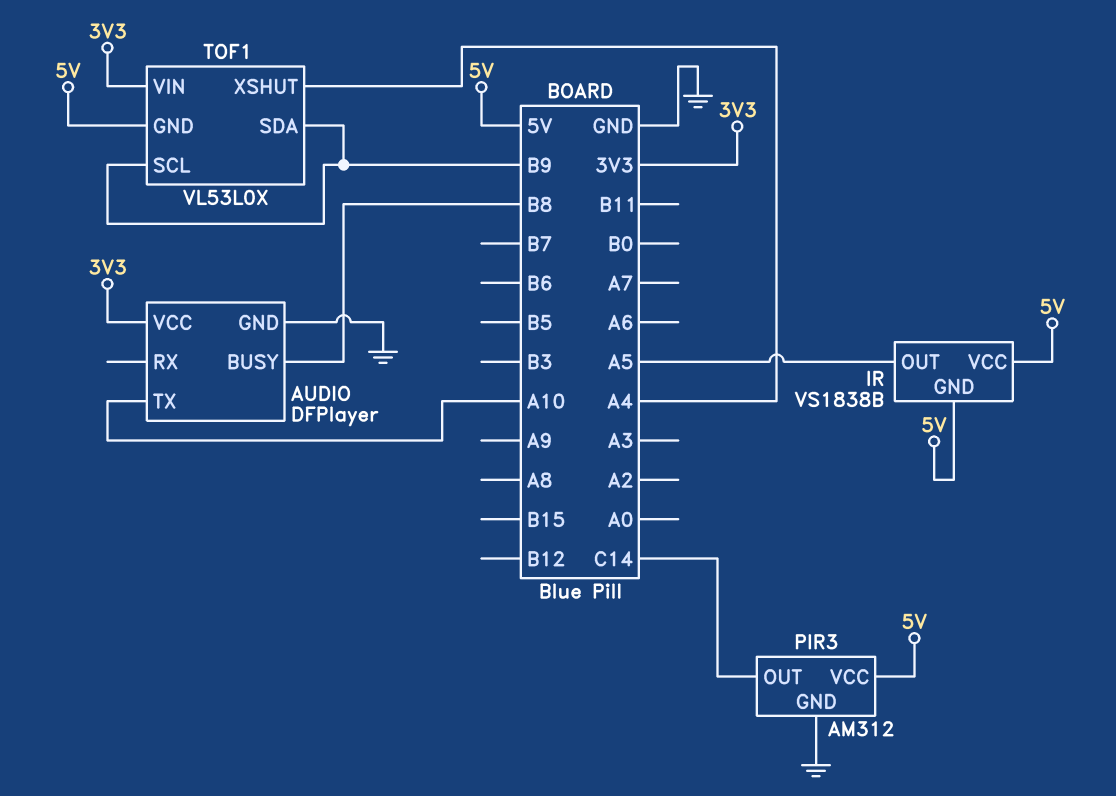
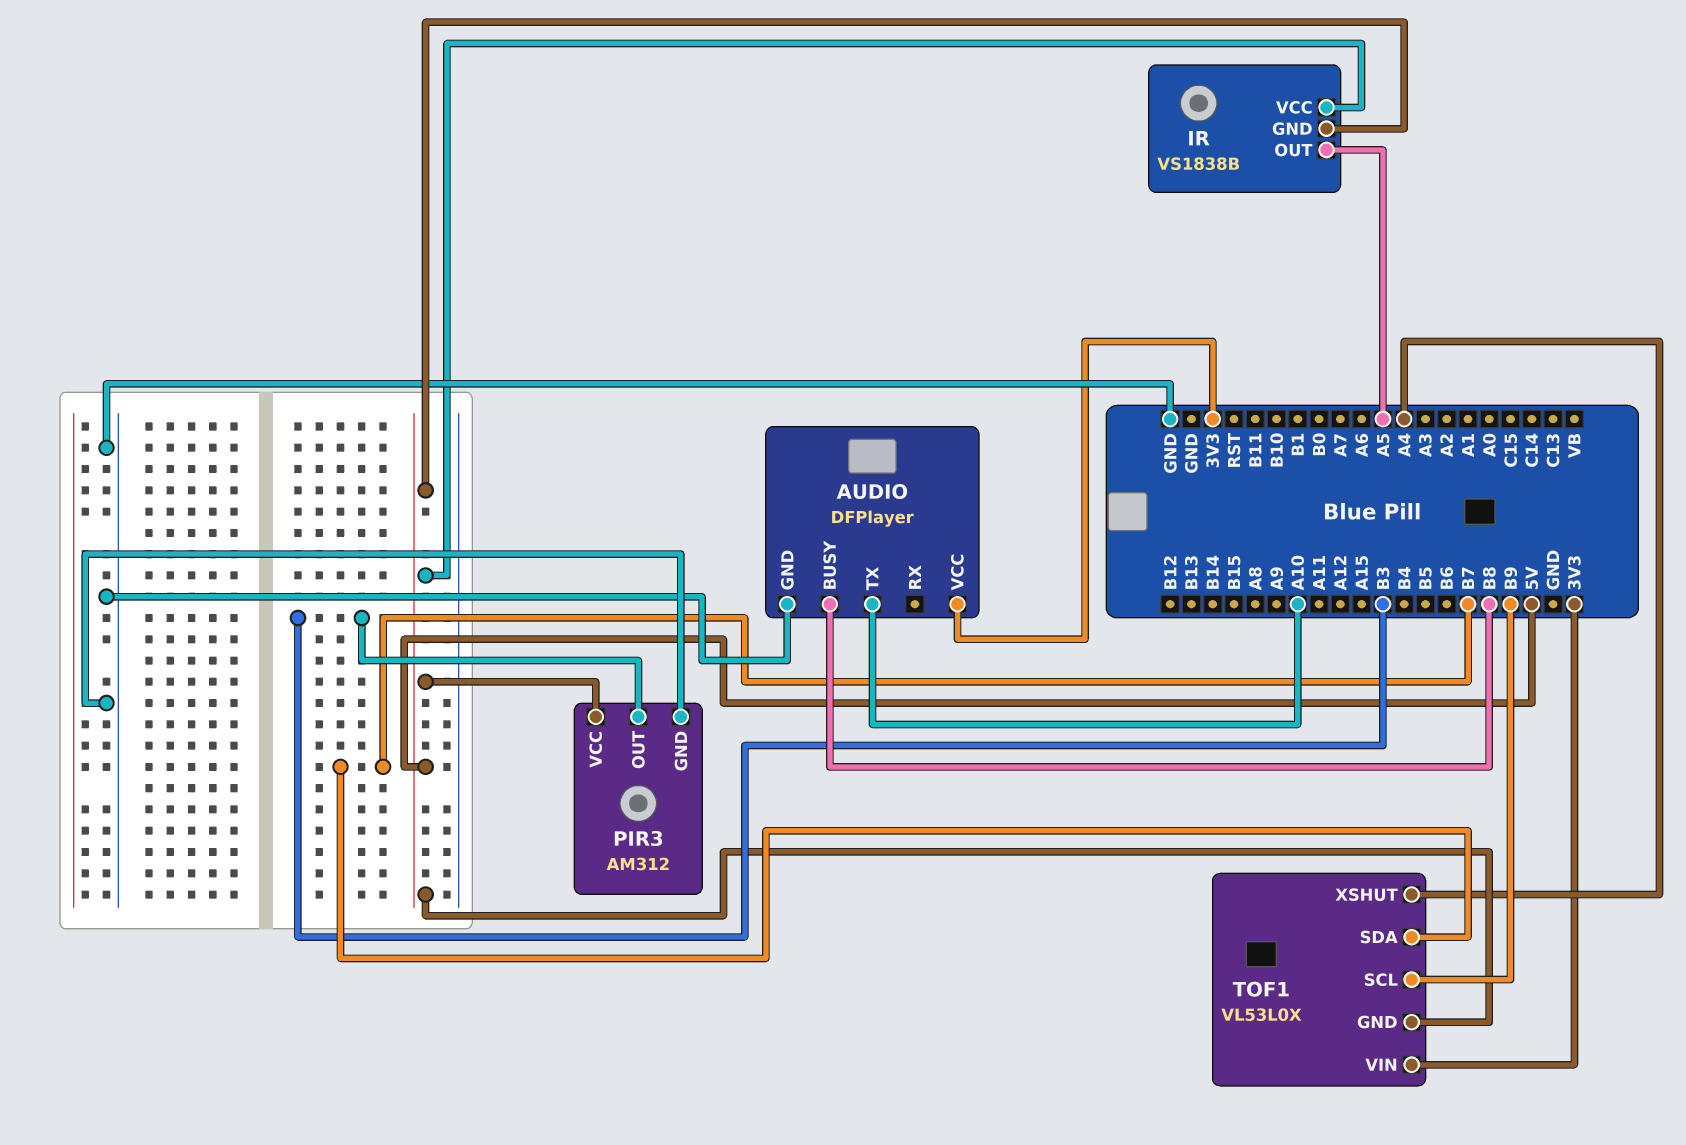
PIR3 pin OUT: C14 -> B3
TOF1 pin SDA: B9 -> B7

